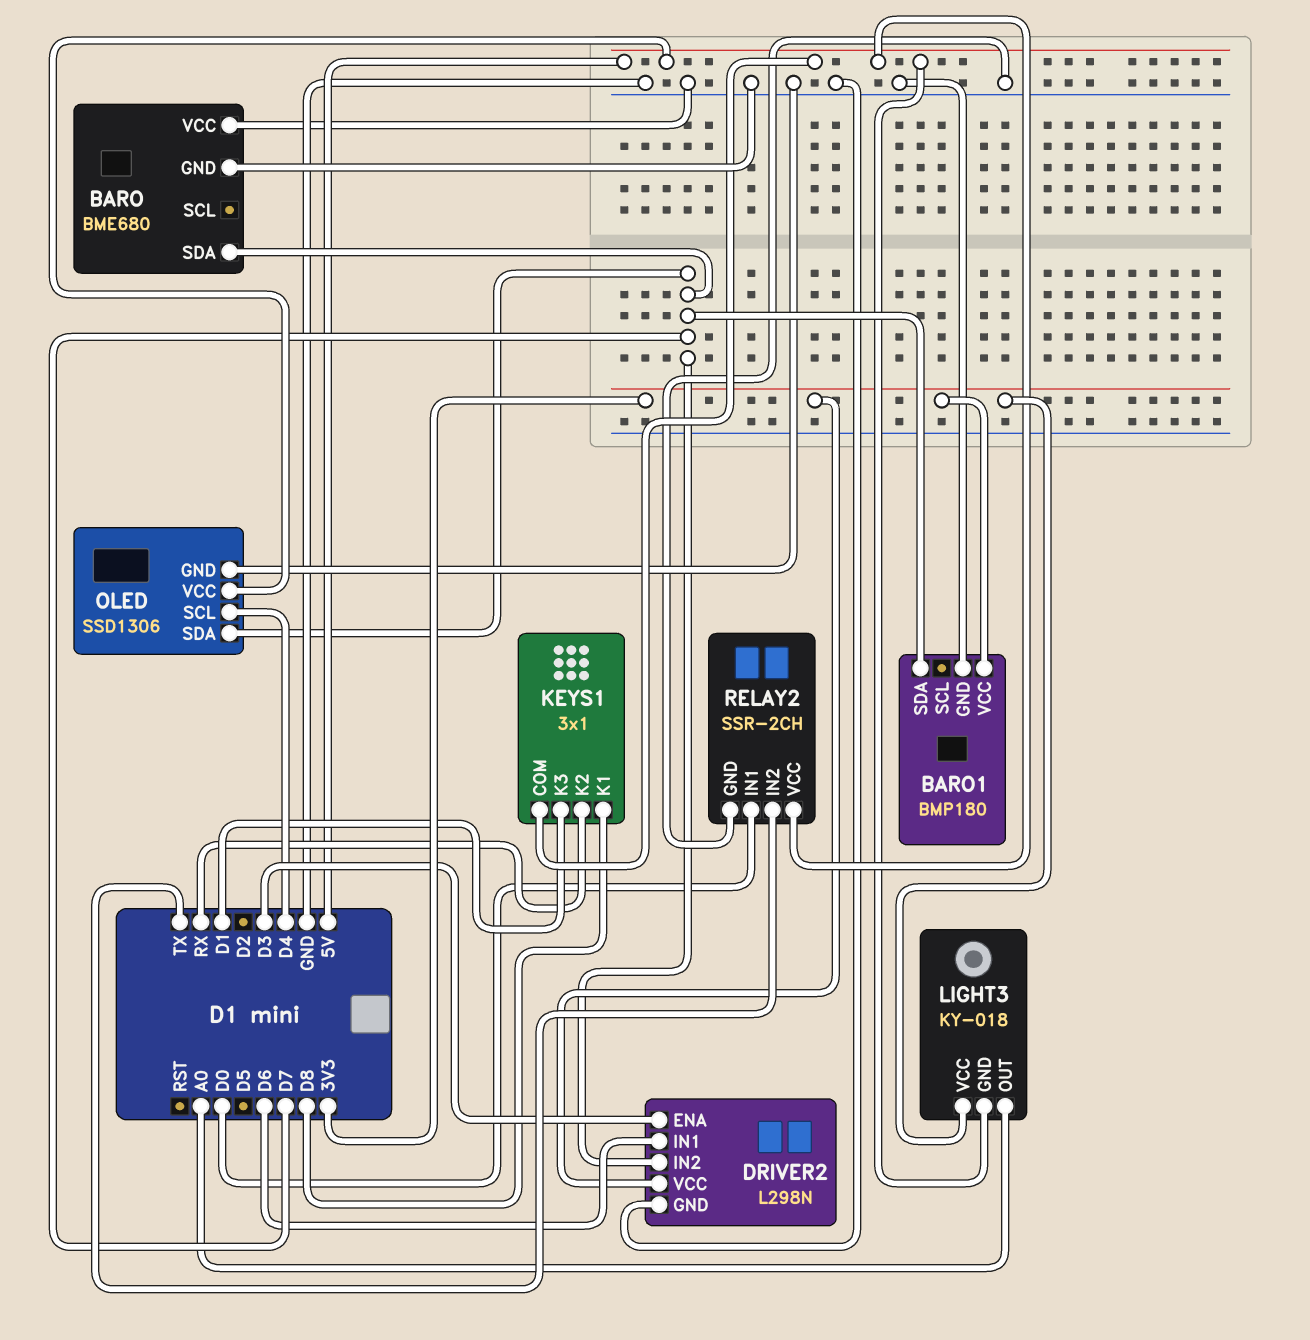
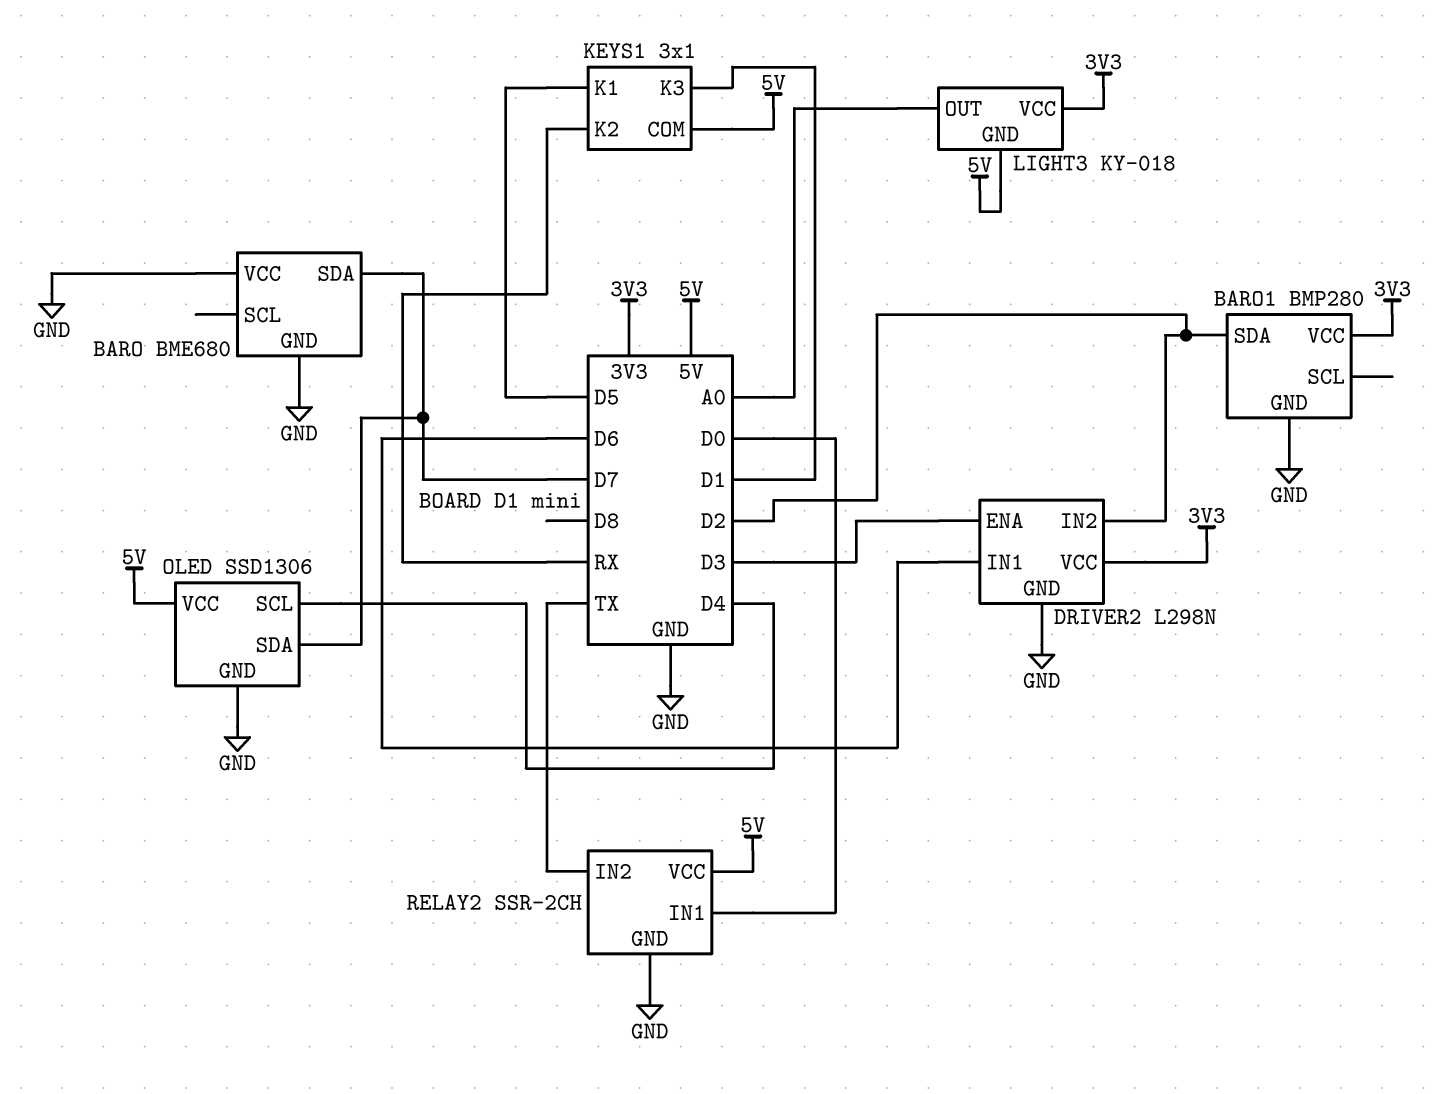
BARO1: BMP180 -> BMP280
BARO1 pin SDA: D7 -> D2
DRIVER2 pin IN2: D7 -> D2
KEYS1 pin K1: D8 -> D5

